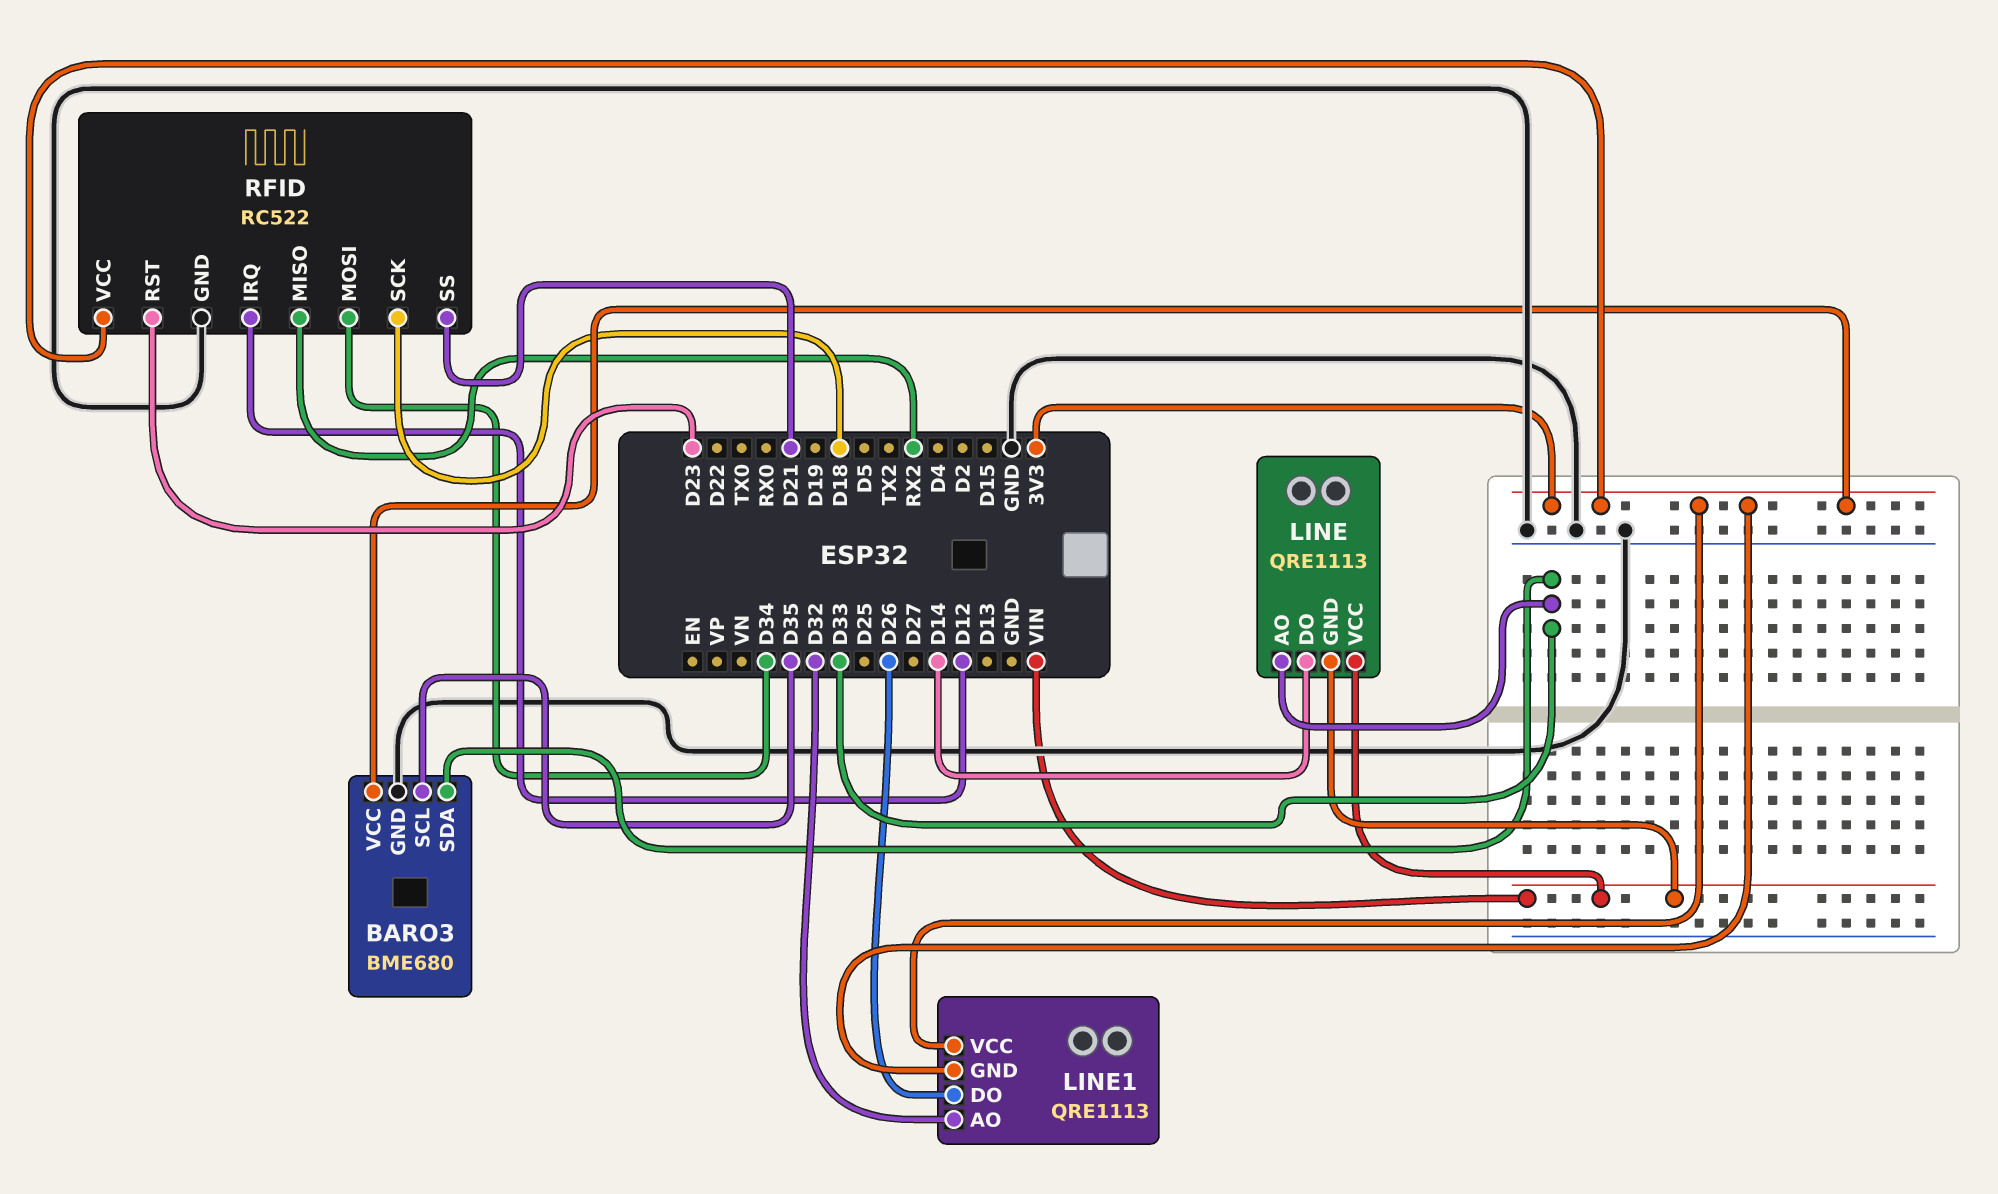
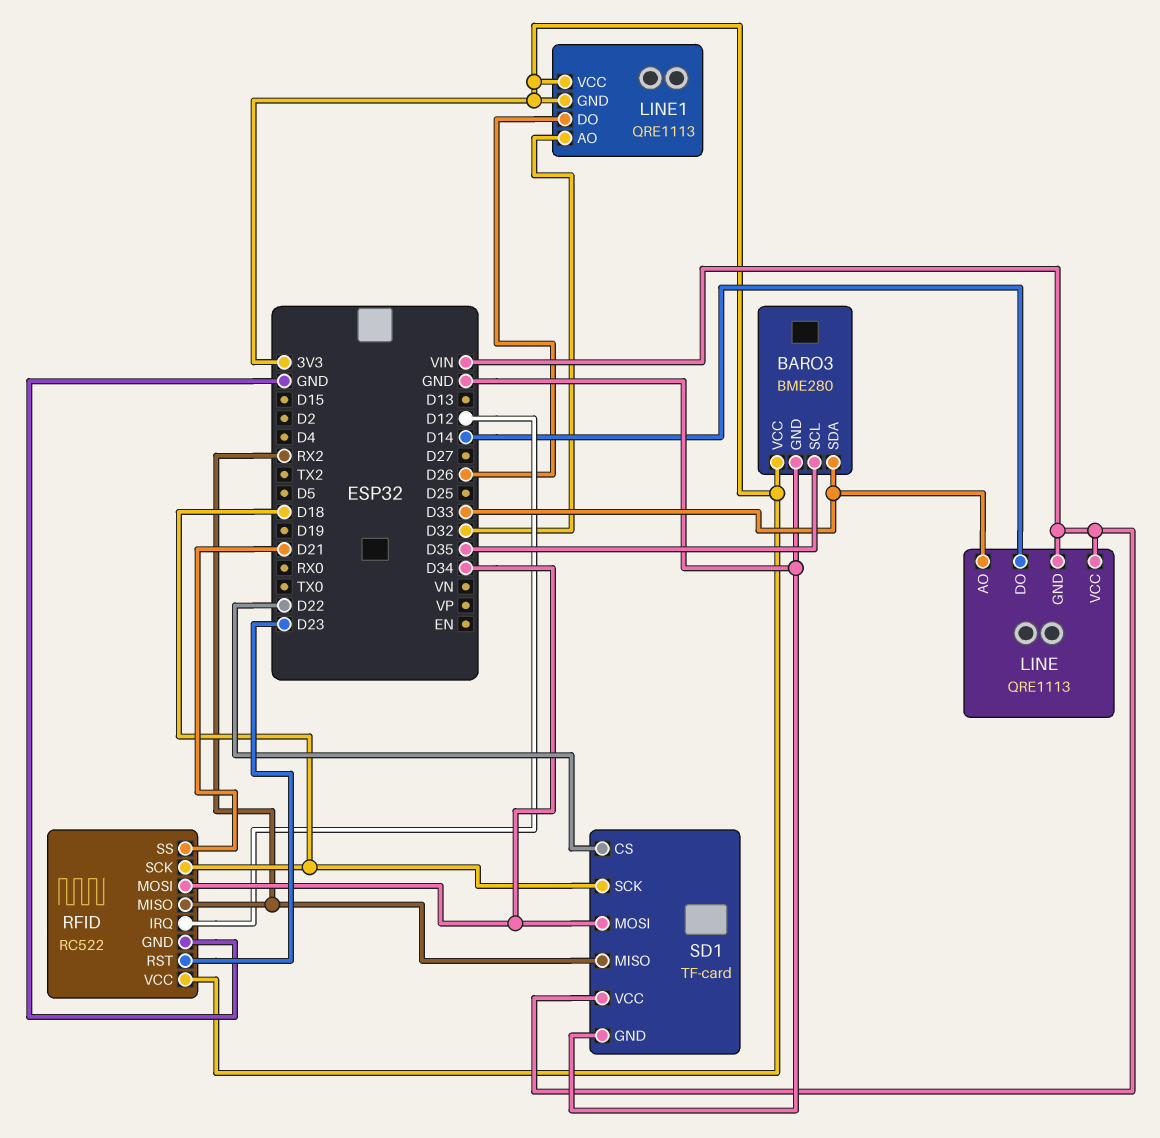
BARO3: BME680 -> BME280
SD1: none -> TF-card
SD1 pin CS: none -> D22
SD1 pin GND: none -> GND
SD1 pin MISO: none -> RX2
SD1 pin MOSI: none -> D34
SD1 pin SCK: none -> D18
SD1 pin VCC: none -> VIN

